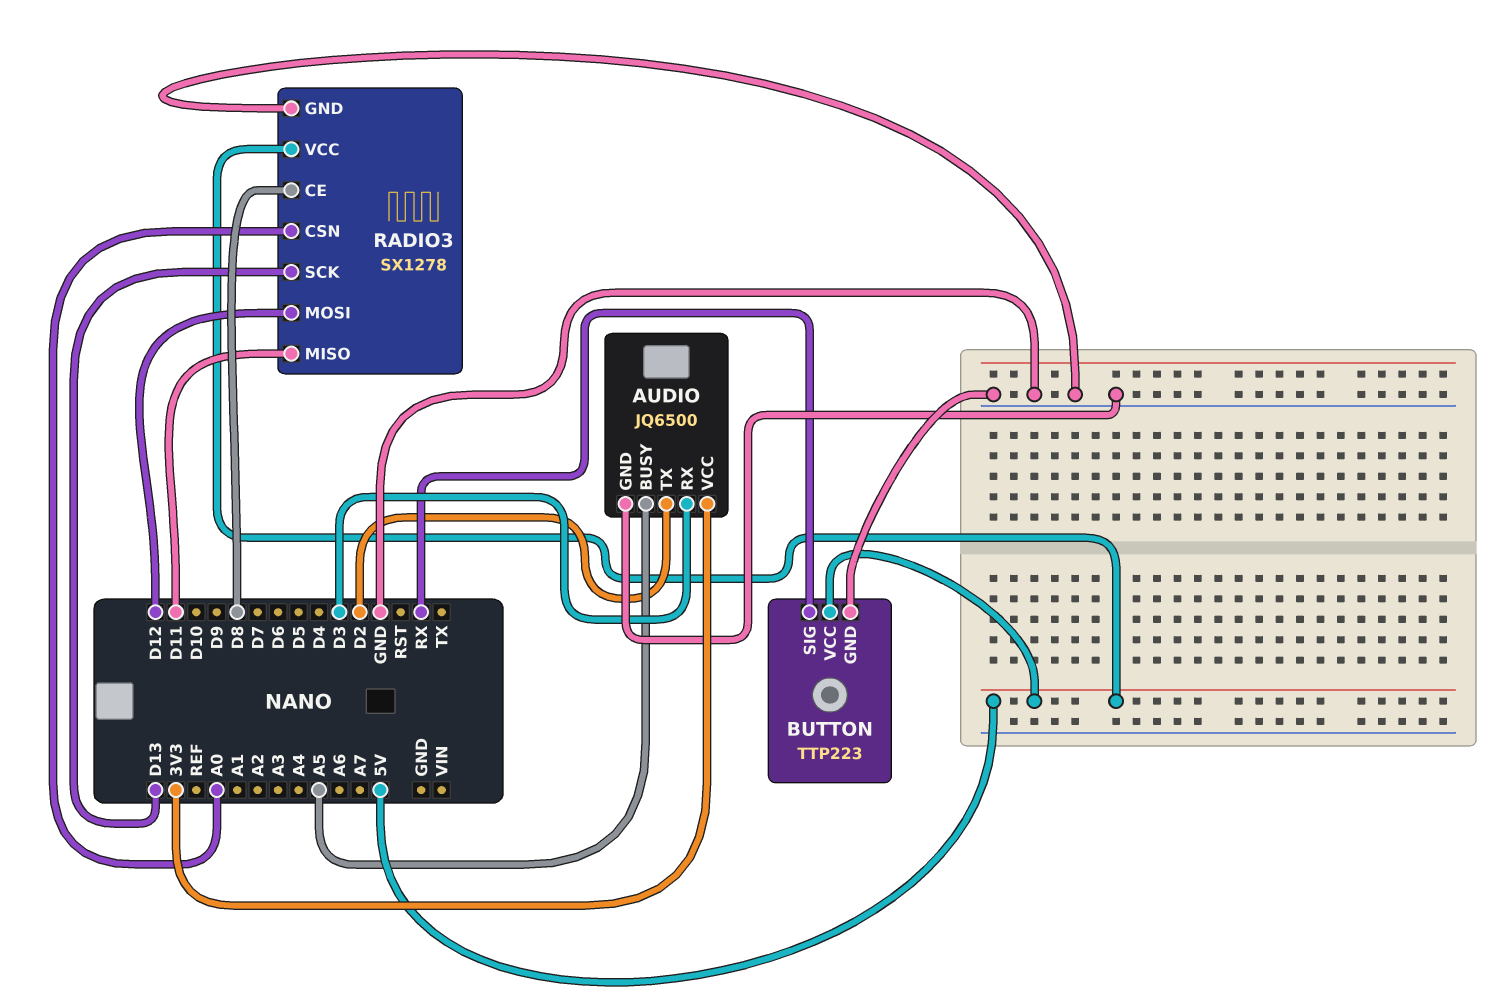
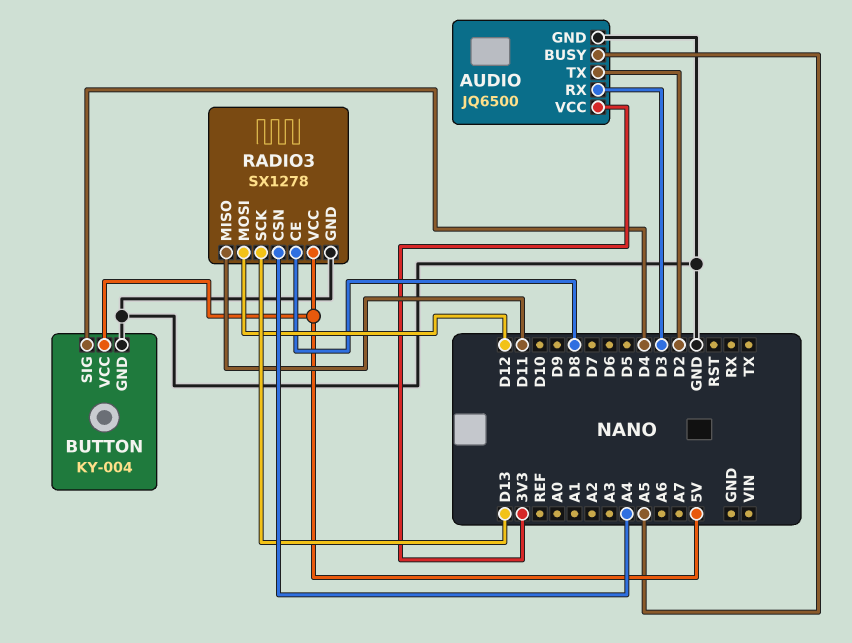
BUTTON: TTP223 -> KY-004
BUTTON pin SIG: RX -> D4
RADIO3 pin CSN: A0 -> A4

